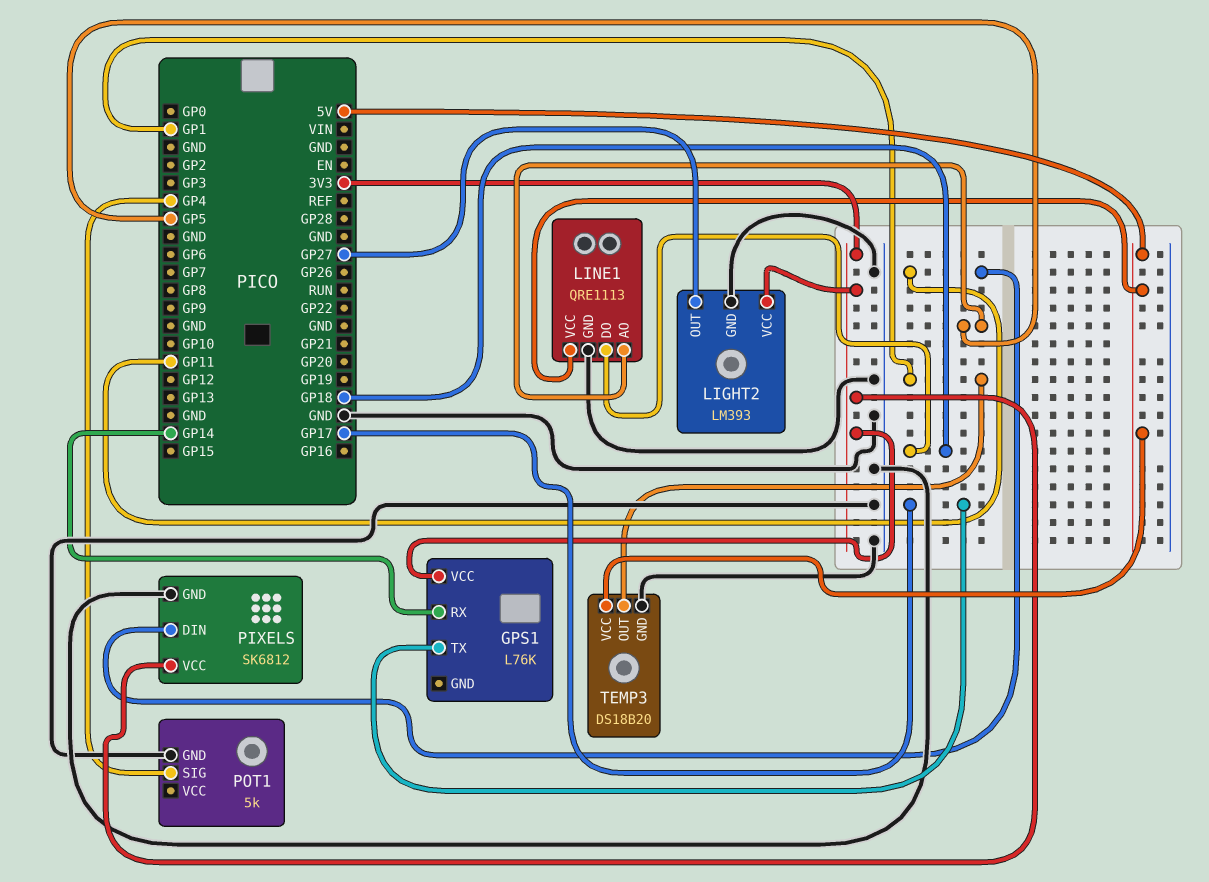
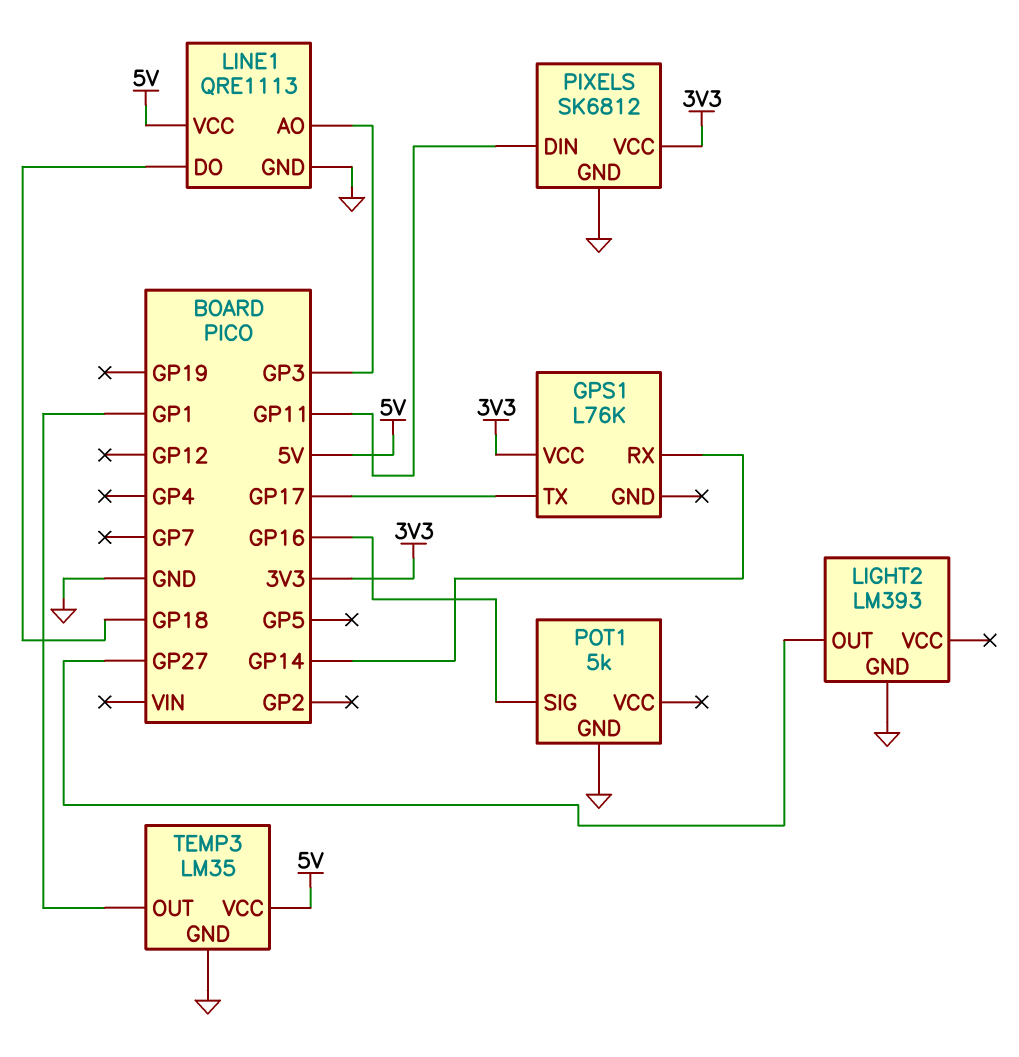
LIGHT2 pin VCC: 3V3 -> none
LINE1 pin AO: GP5 -> GP3
POT1 pin SIG: GP4 -> GP16
TEMP3: DS18B20 -> LM35

